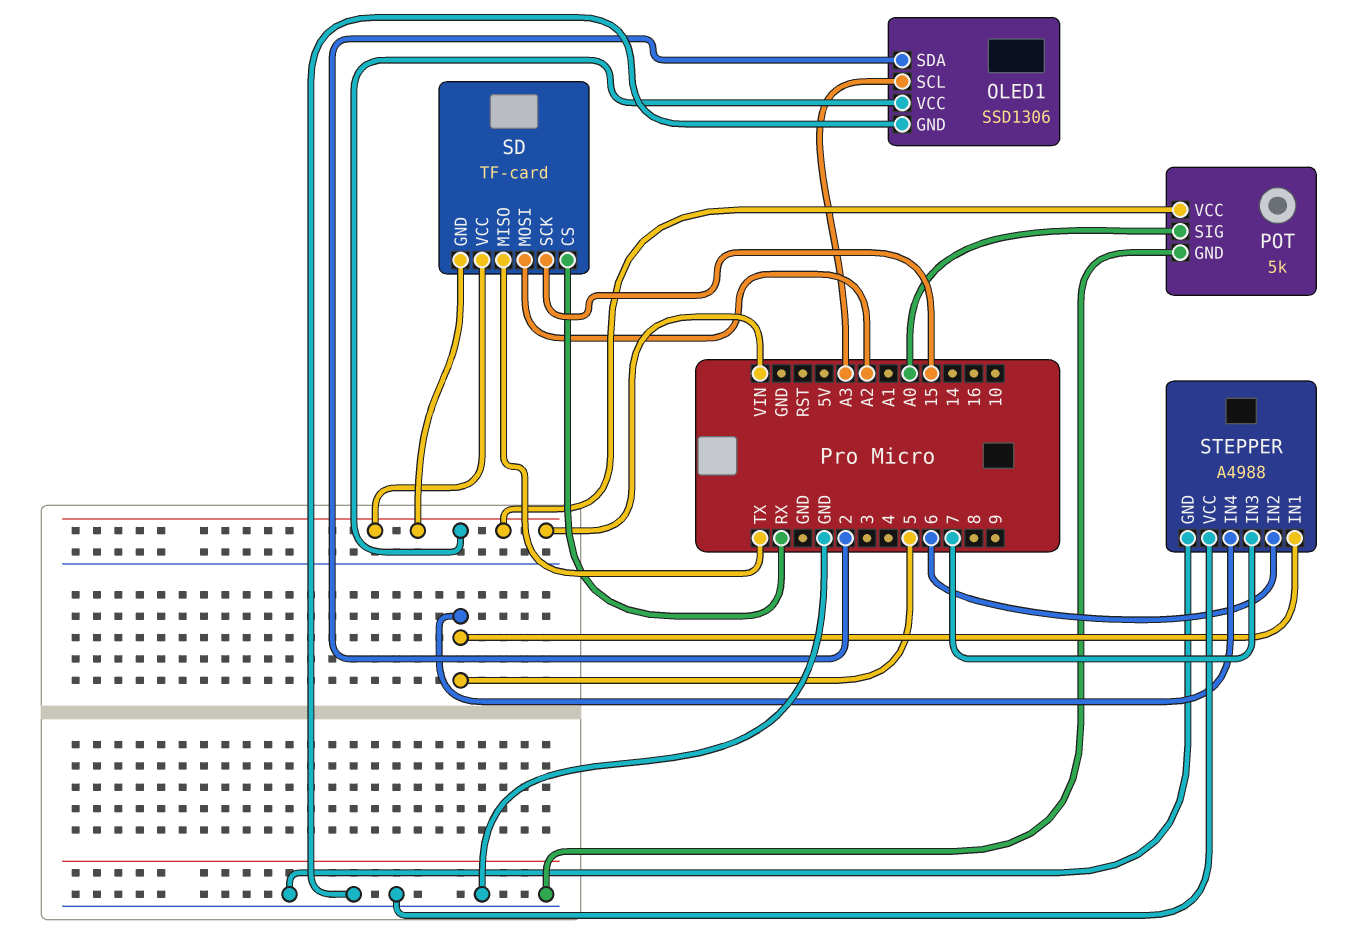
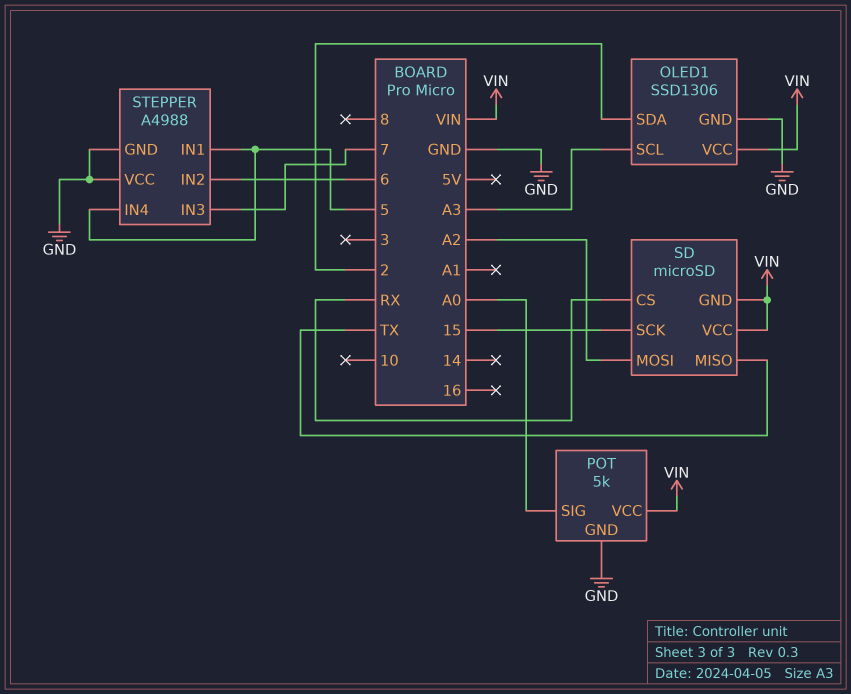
SD: TF-card -> microSD

